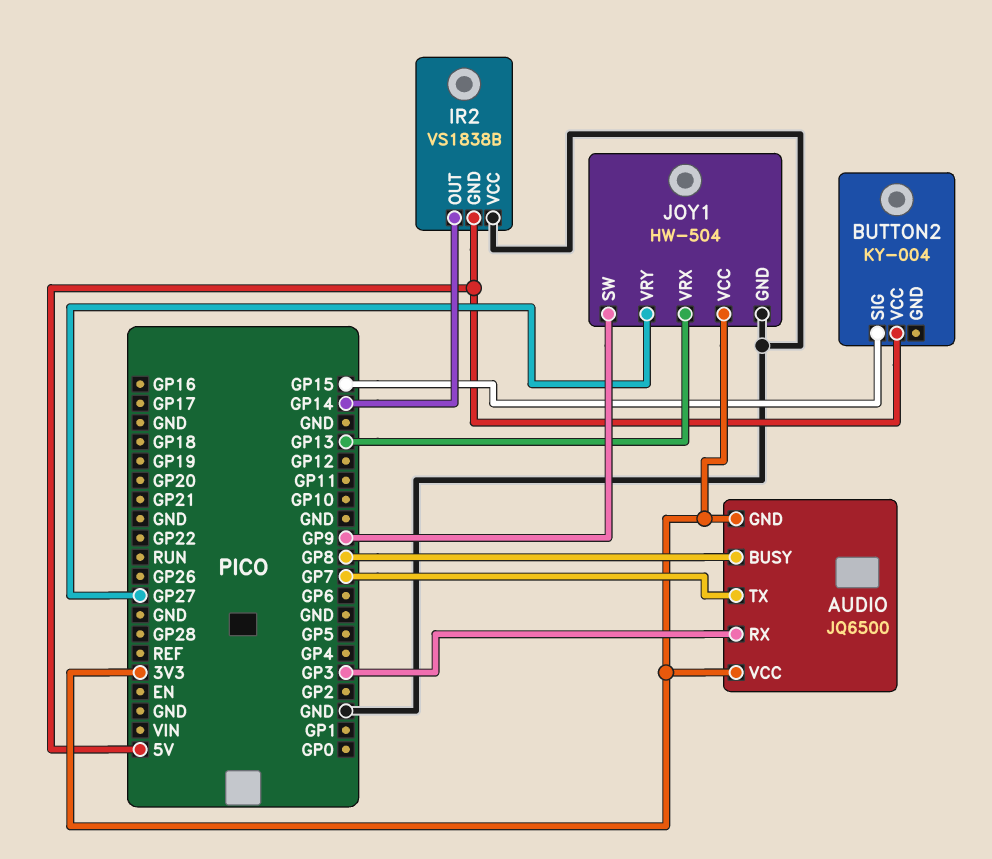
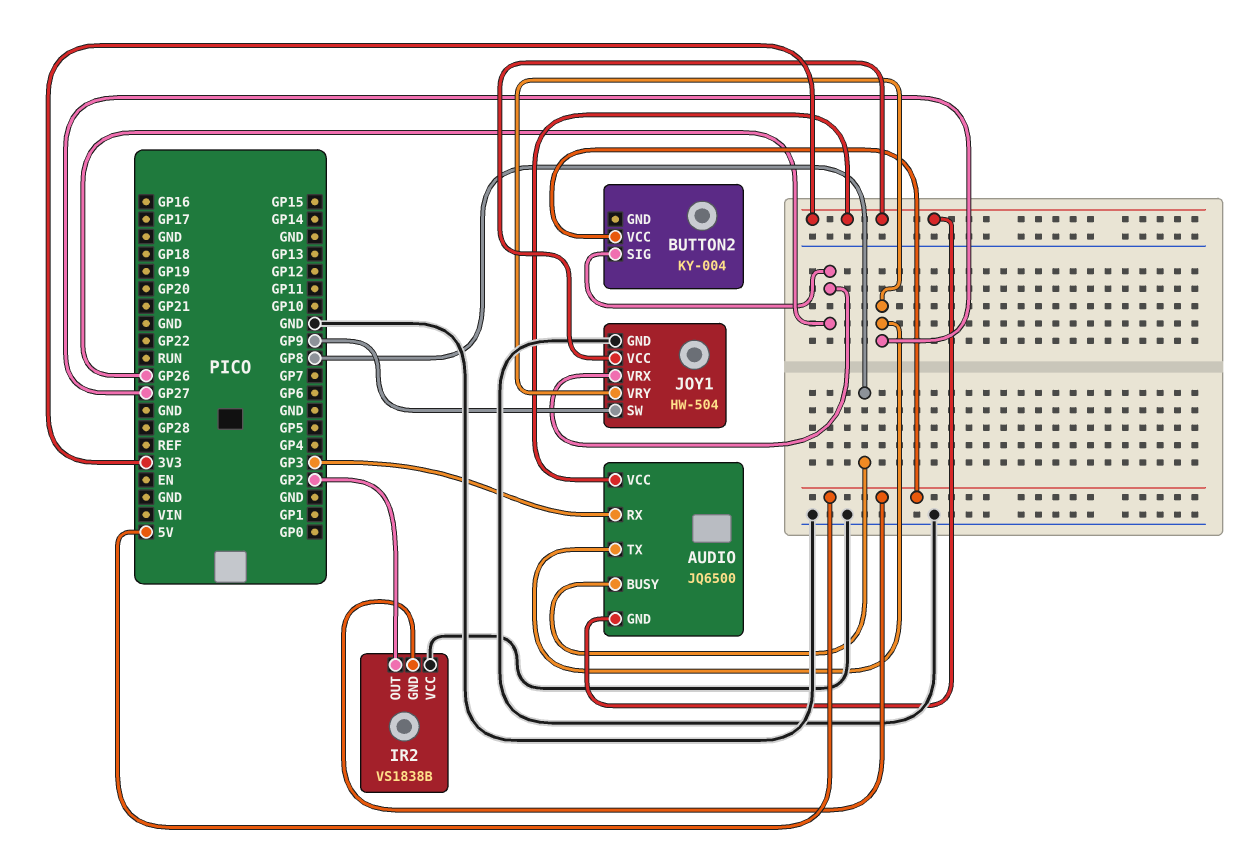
AUDIO pin TX: GP7 -> GP27
BUTTON2 pin SIG: GP15 -> GP26
IR2 pin OUT: GP14 -> GP2
JOY1 pin VRX: GP13 -> GP26

